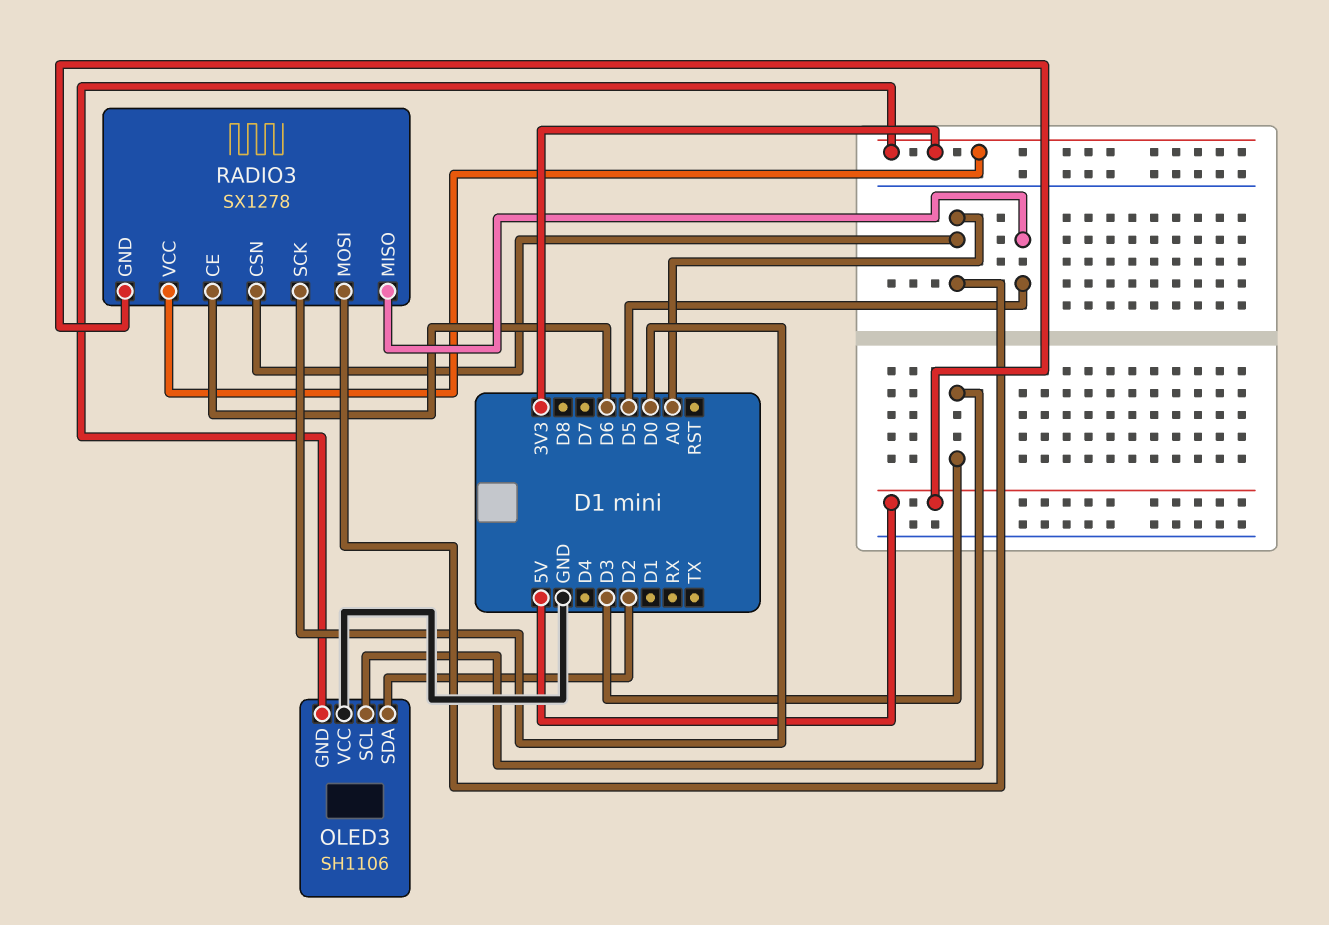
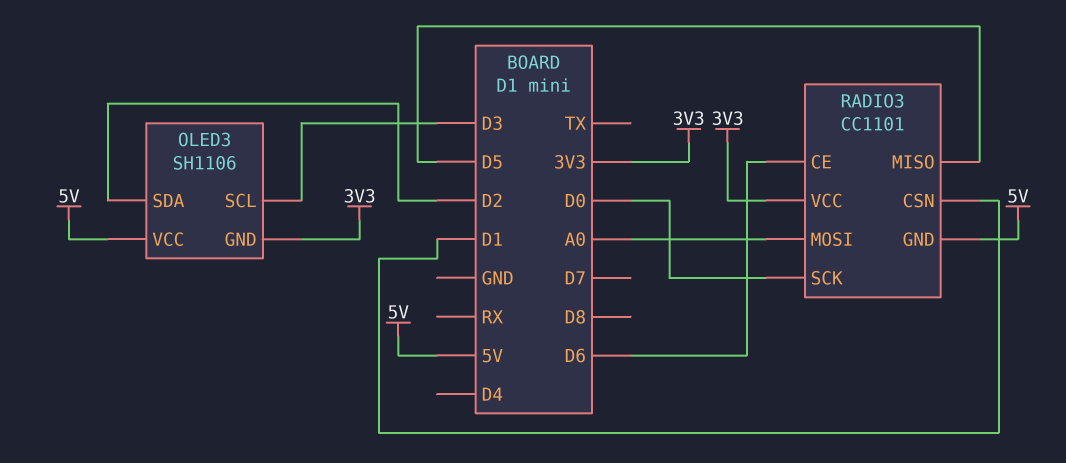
OLED3 pin VCC: GND -> 5V
RADIO3: SX1278 -> CC1101
RADIO3 pin CSN: A0 -> D1

